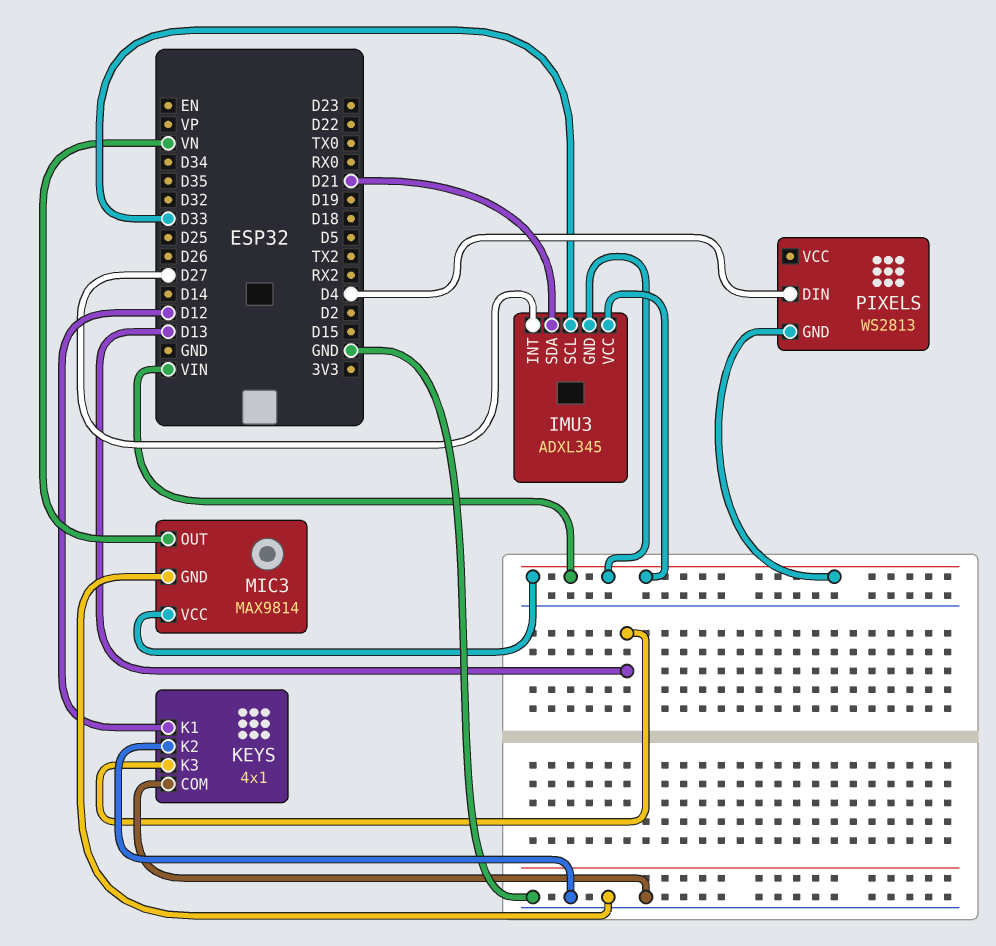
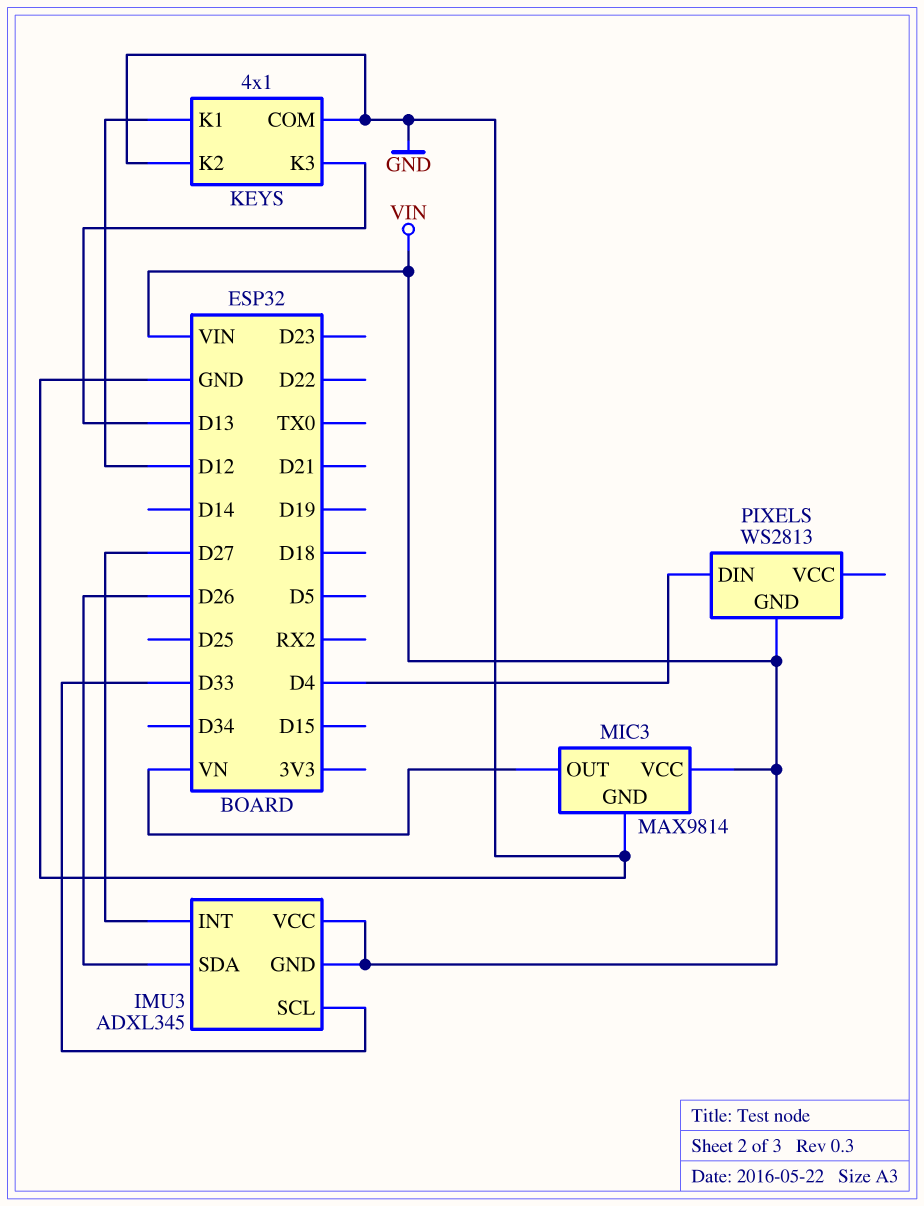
IMU3 pin SDA: D21 -> D26

